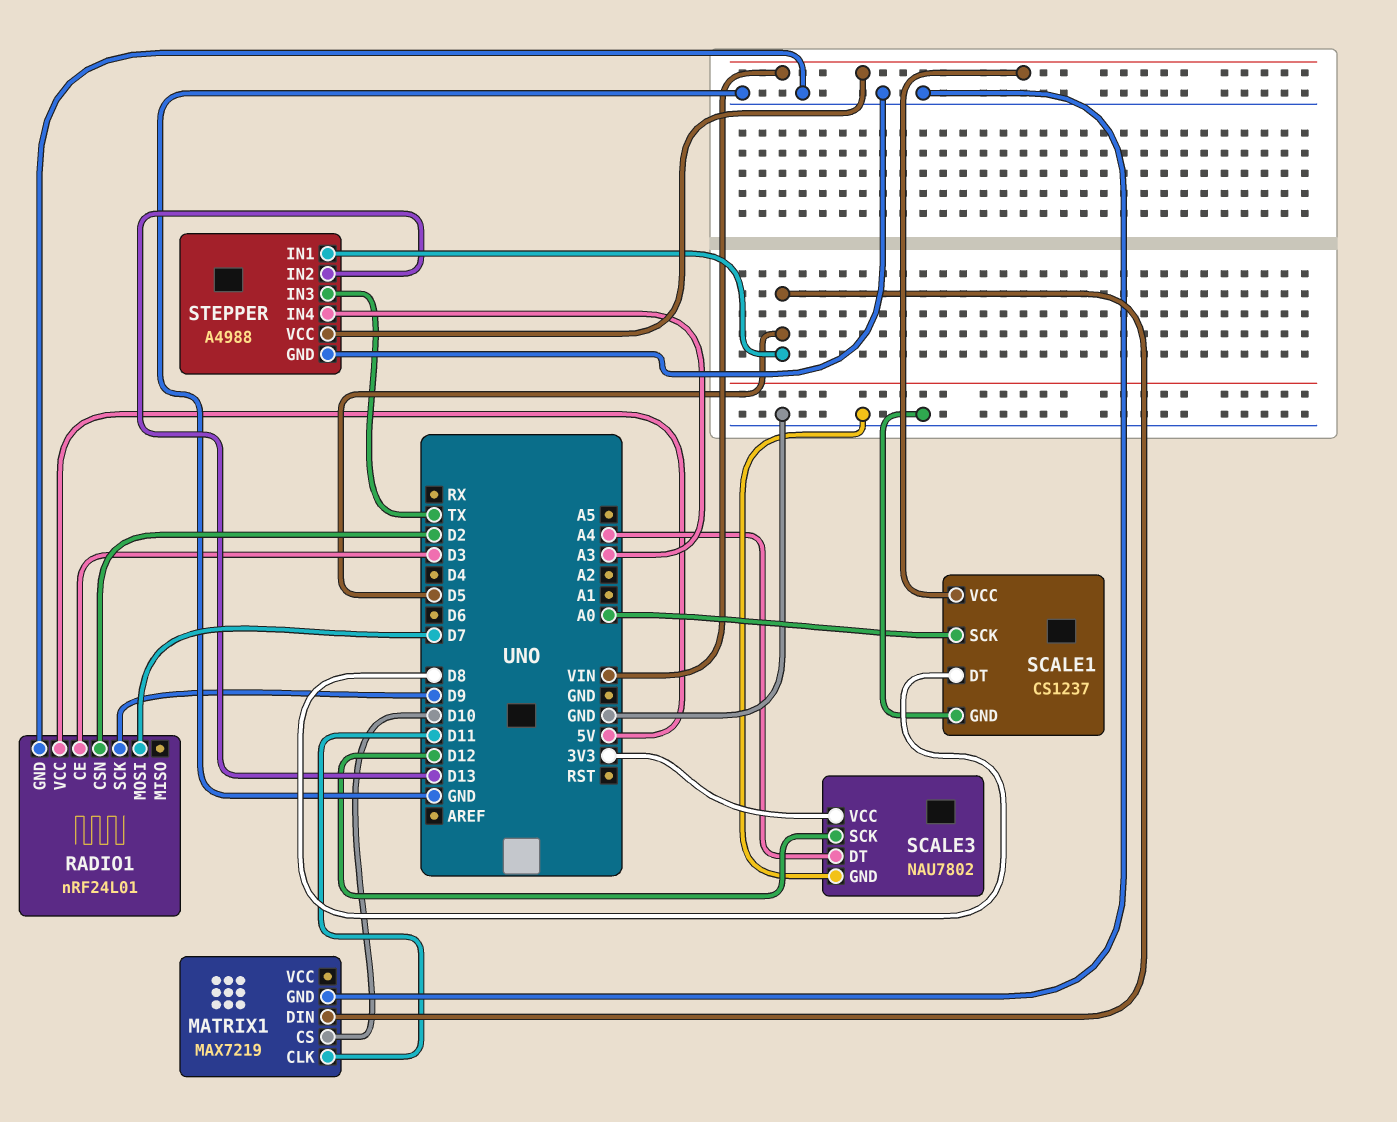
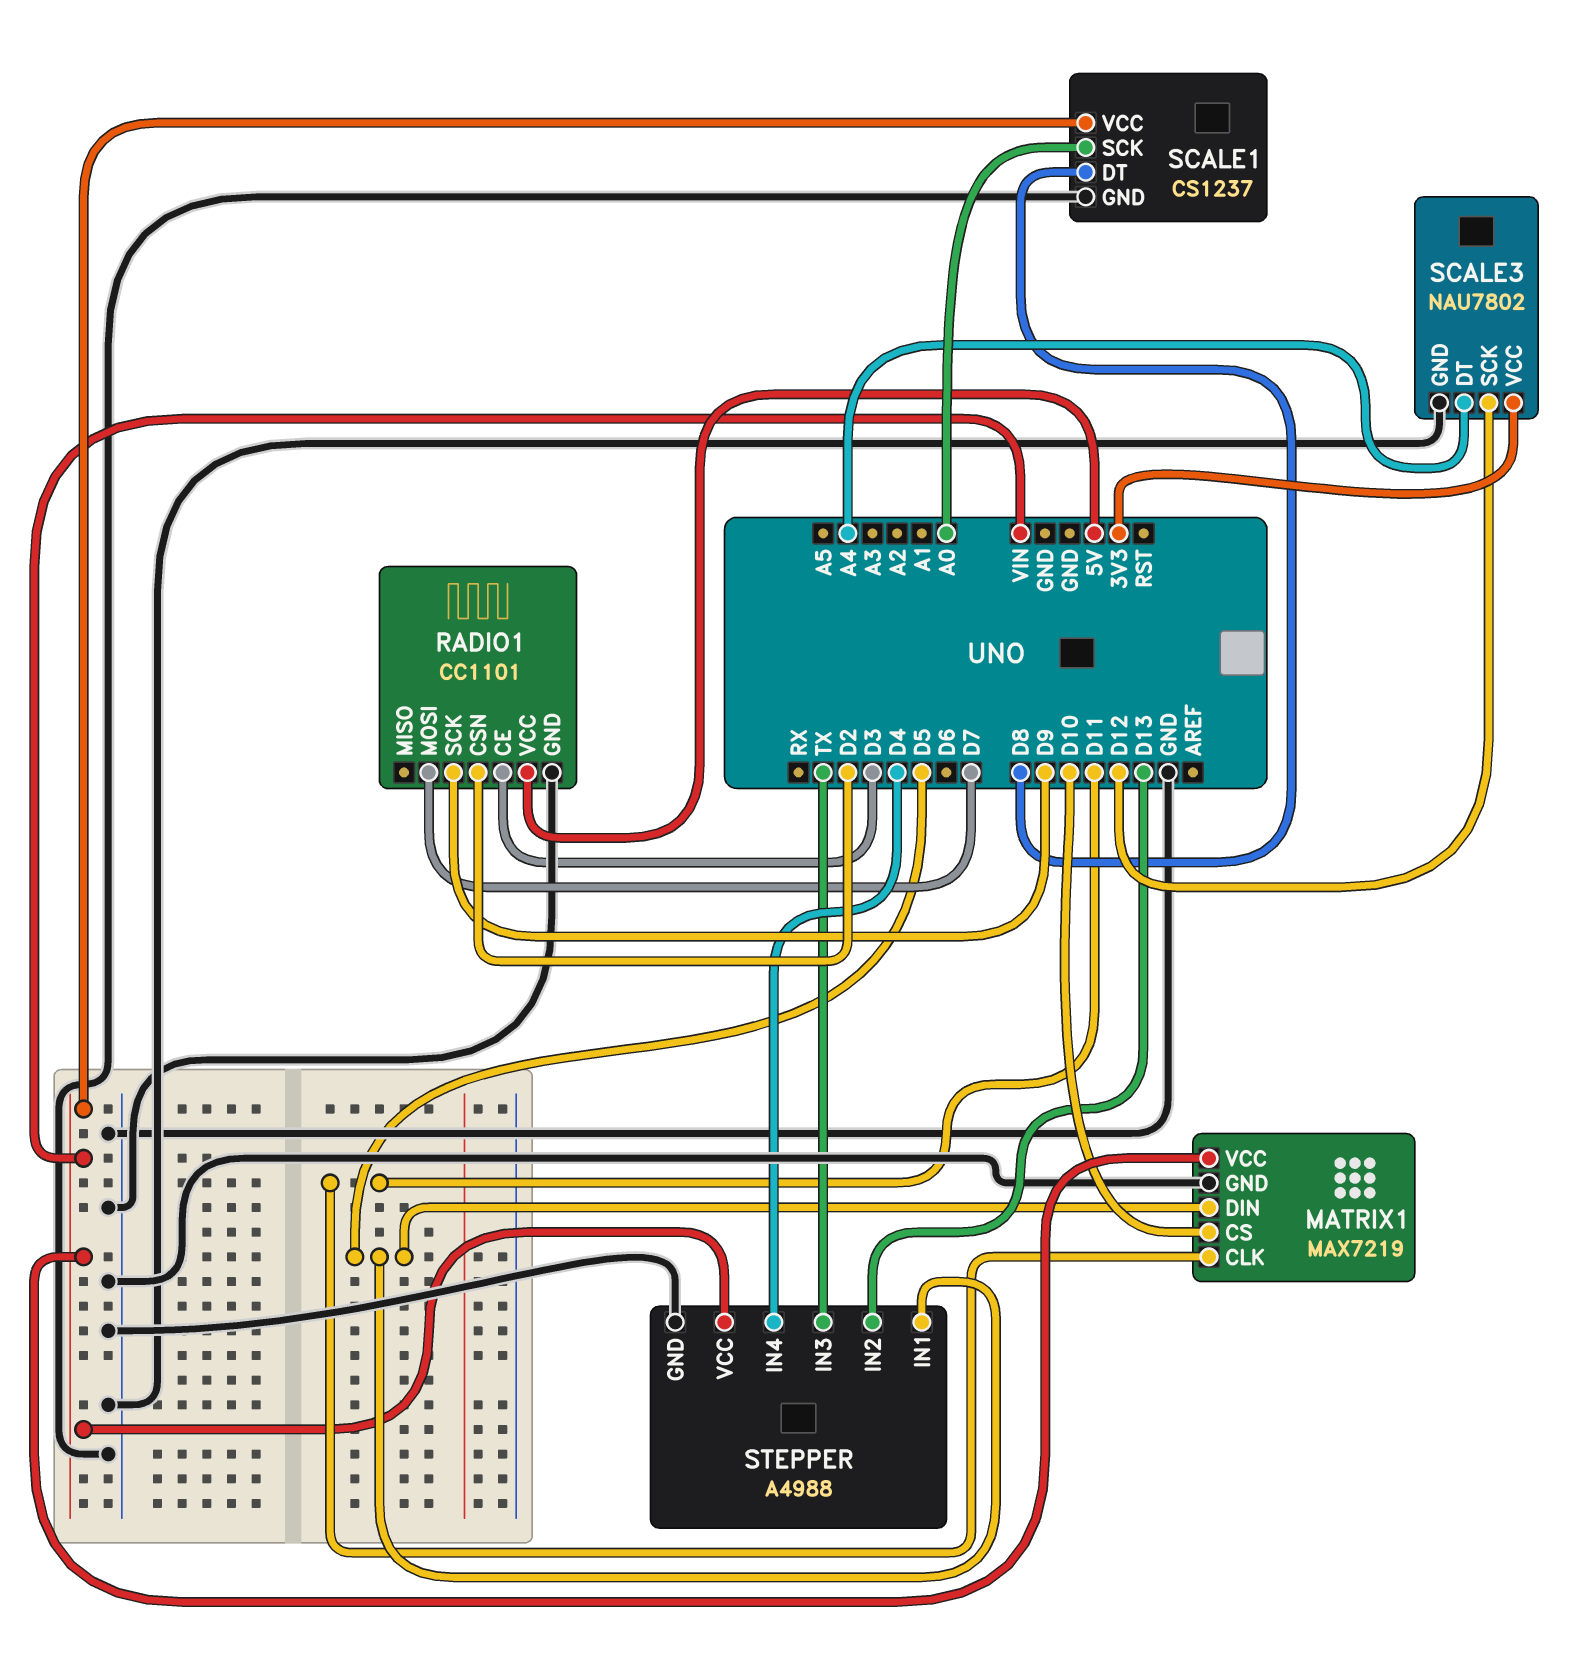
MATRIX1 pin VCC: none -> VIN
RADIO1: nRF24L01 -> CC1101
STEPPER pin IN4: A3 -> D4

